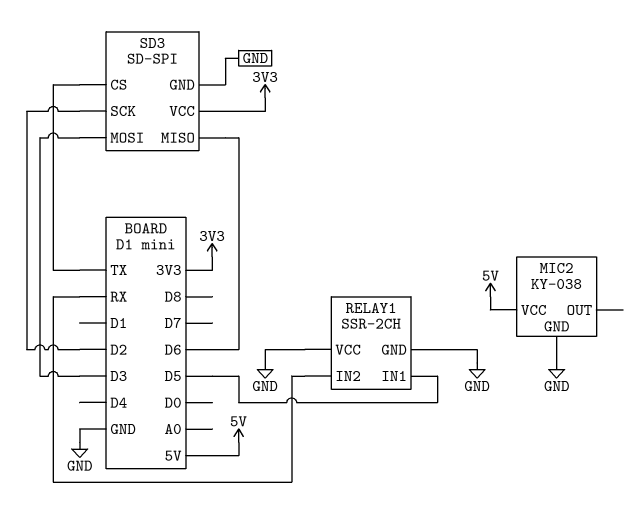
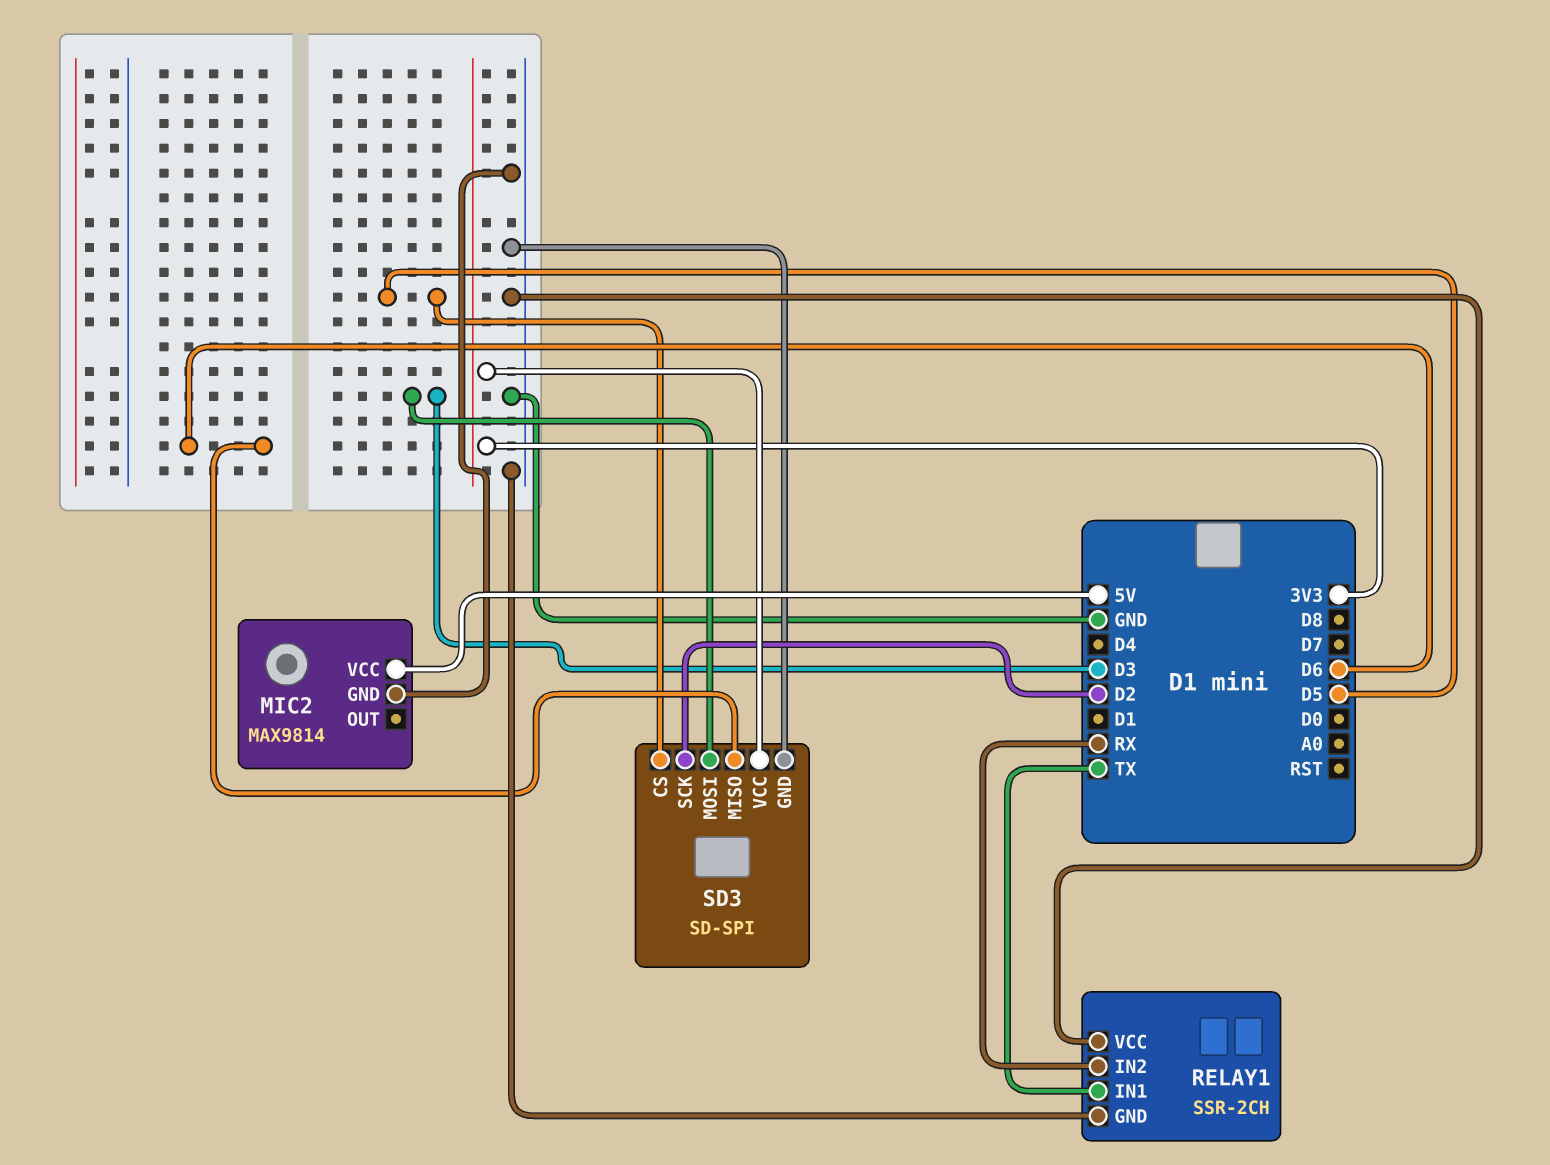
MIC2: KY-038 -> MAX9814
RELAY1 pin IN1: D5 -> TX
SD3 pin CS: TX -> D5

